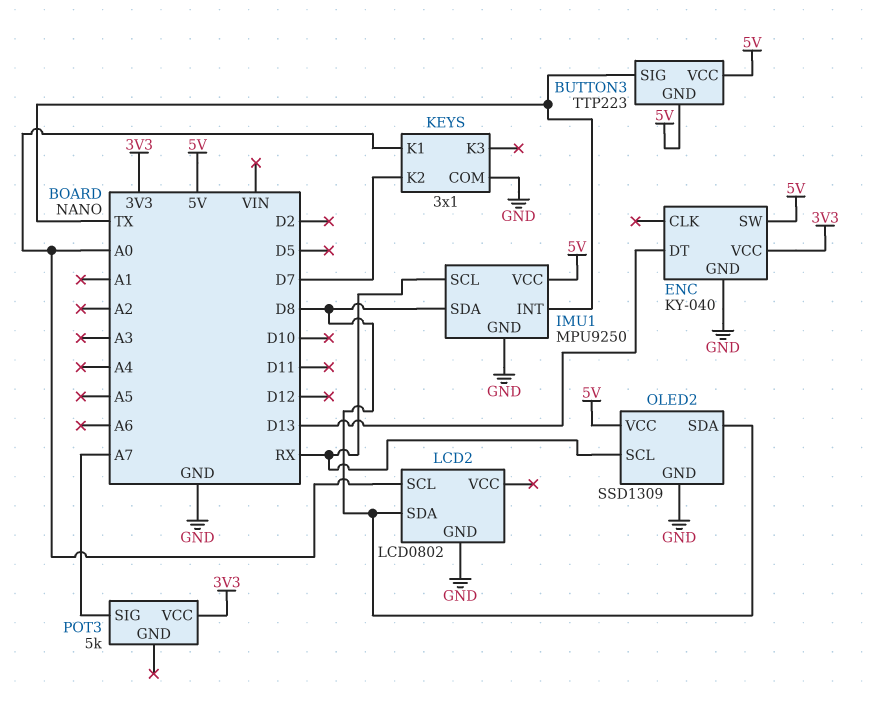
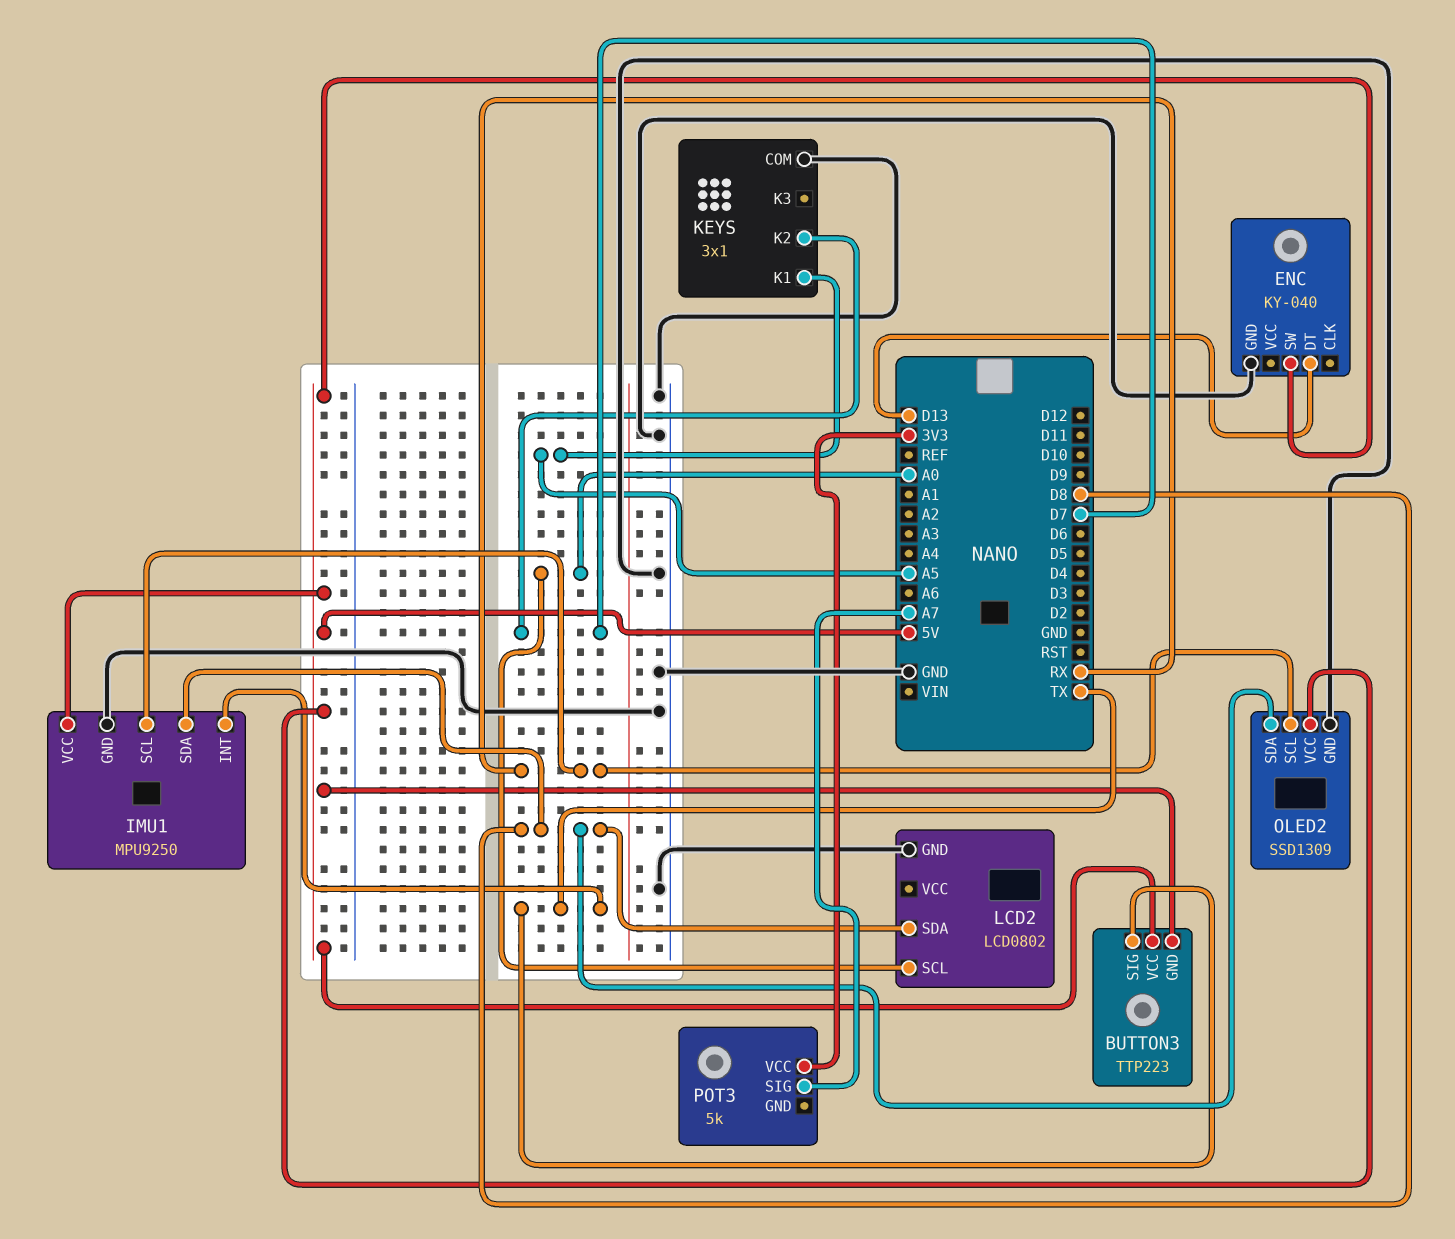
ENC pin VCC: 3V3 -> none
KEYS pin K1: A0 -> A5

